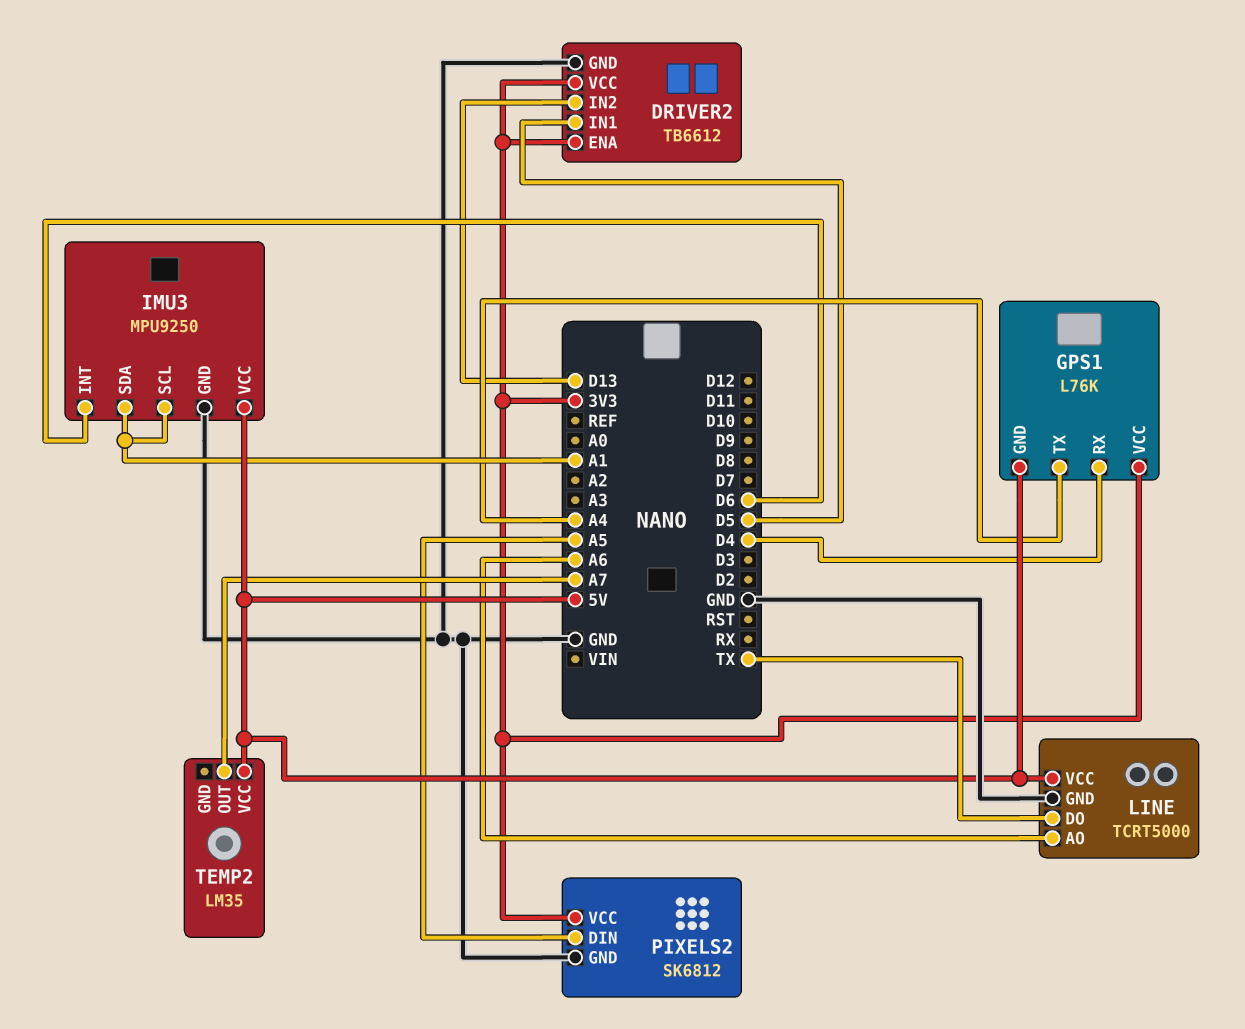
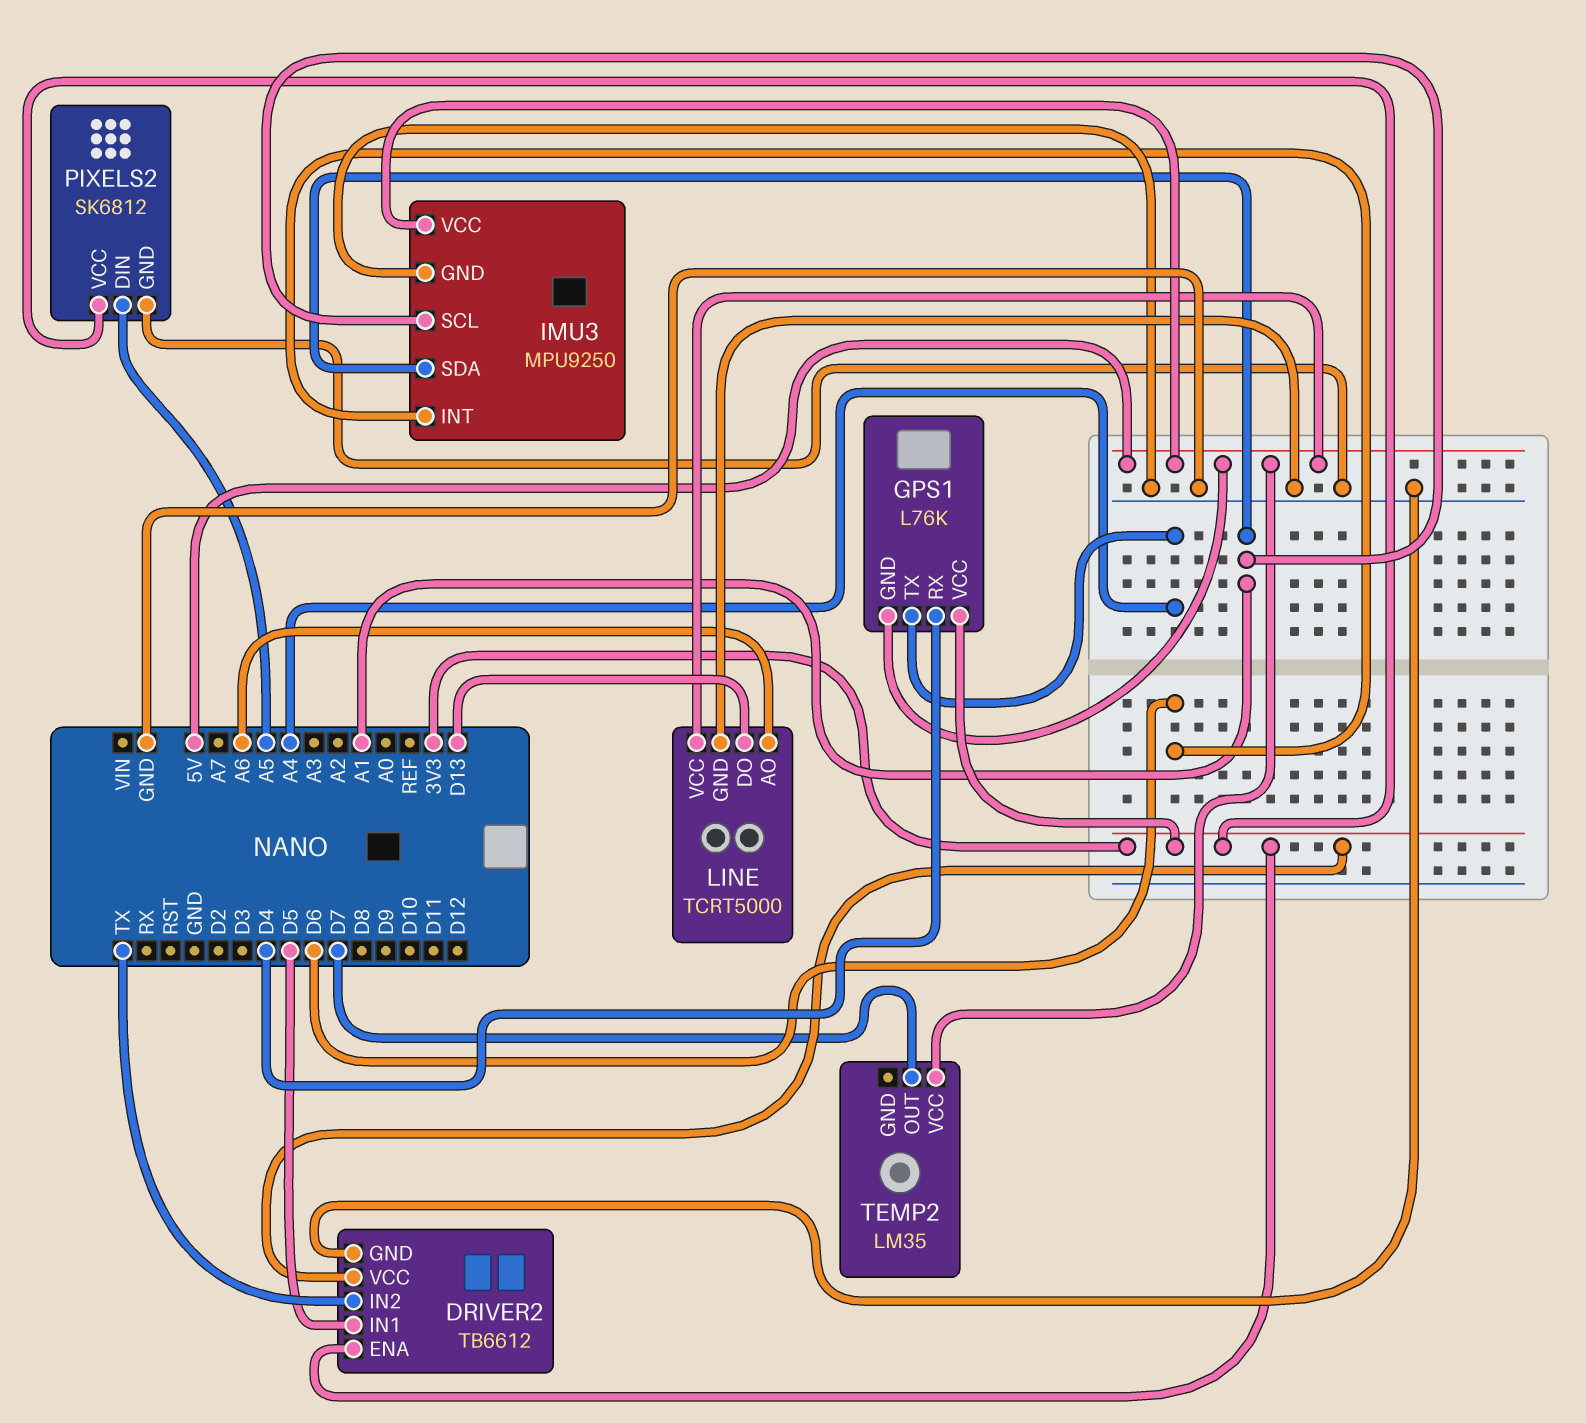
DRIVER2 pin IN2: D13 -> TX
LINE pin DO: TX -> D13
TEMP2 pin OUT: A7 -> D7

